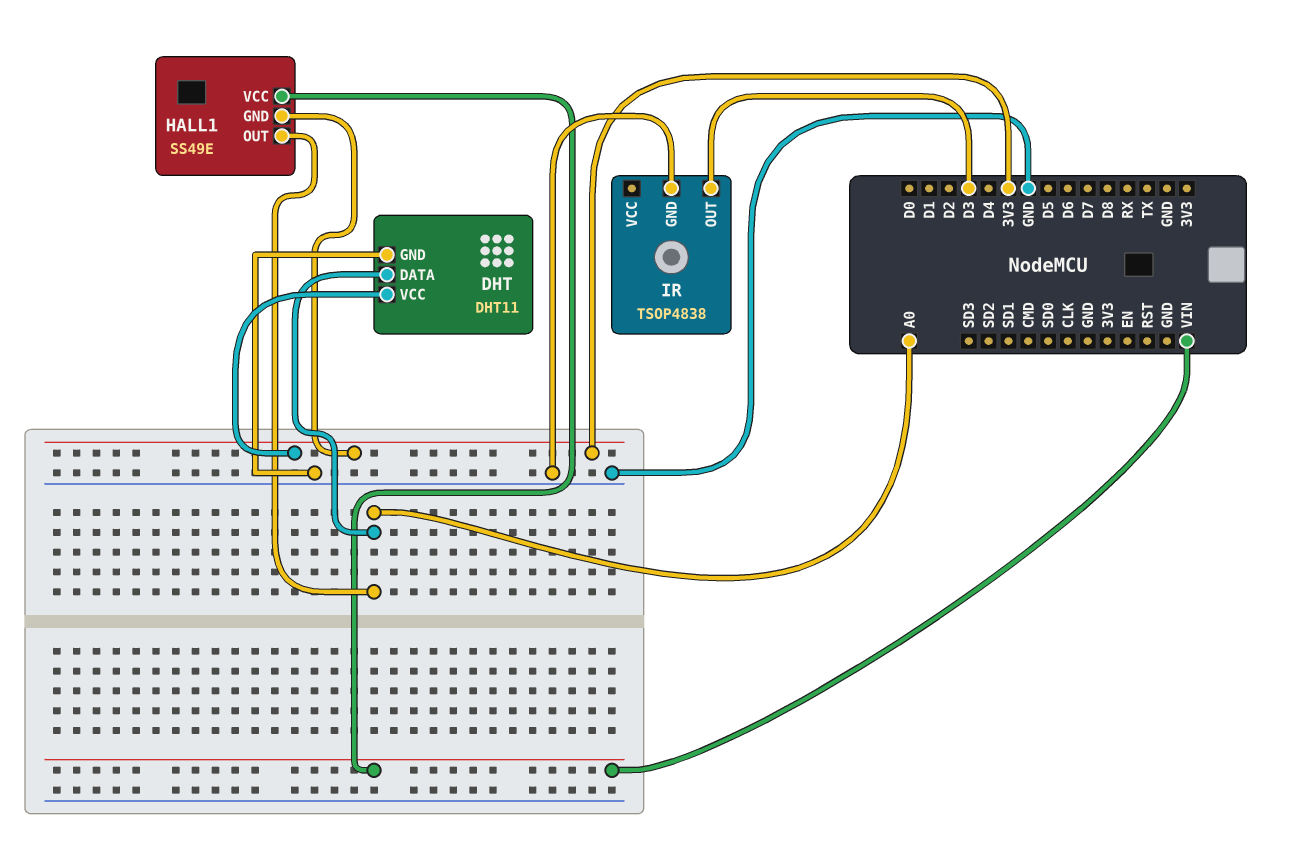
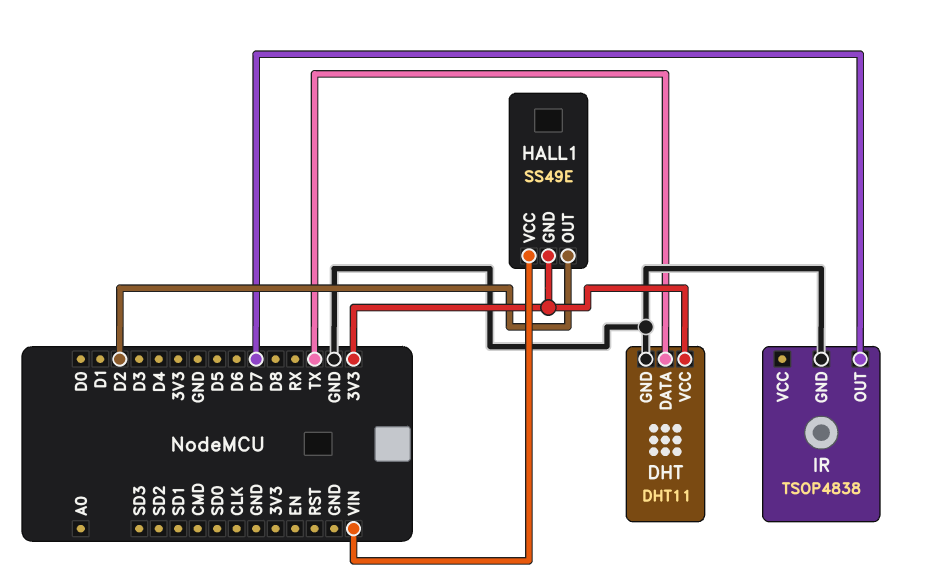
DHT pin DATA: A0 -> TX
HALL1 pin OUT: A0 -> D2
IR pin OUT: D3 -> D7

